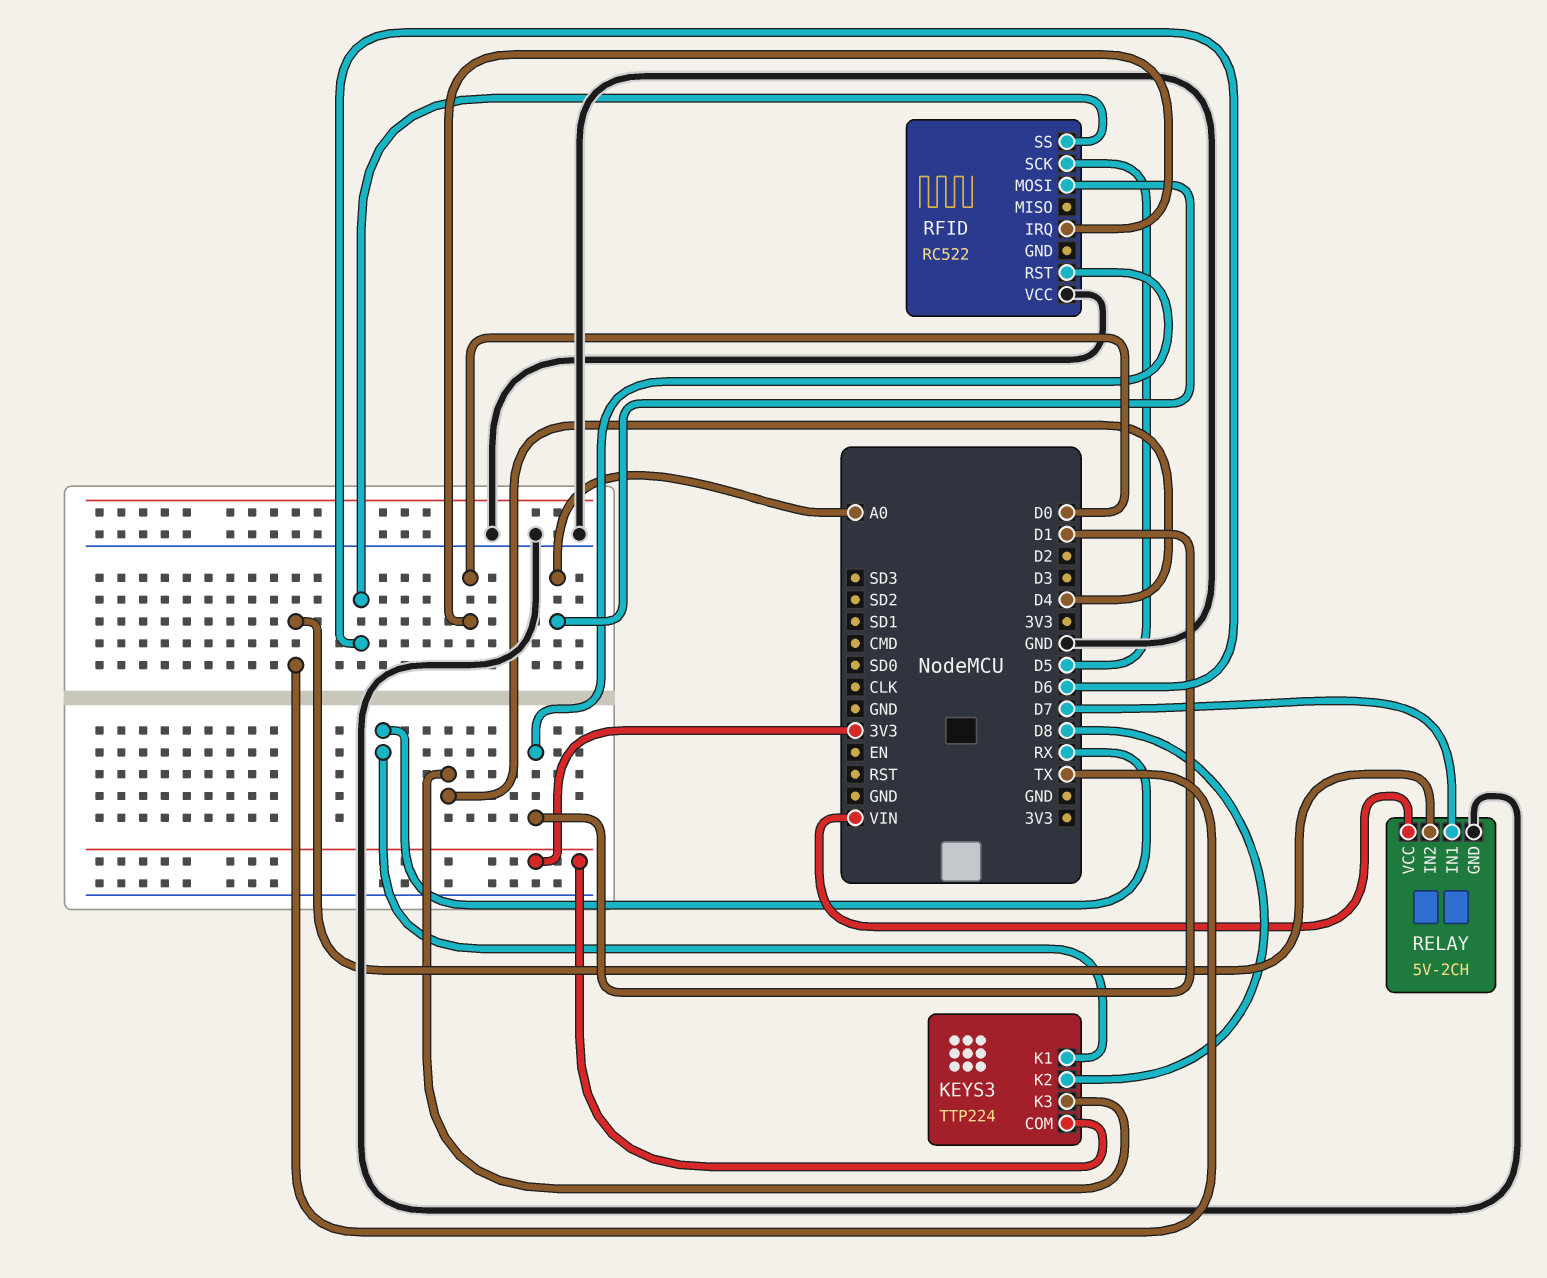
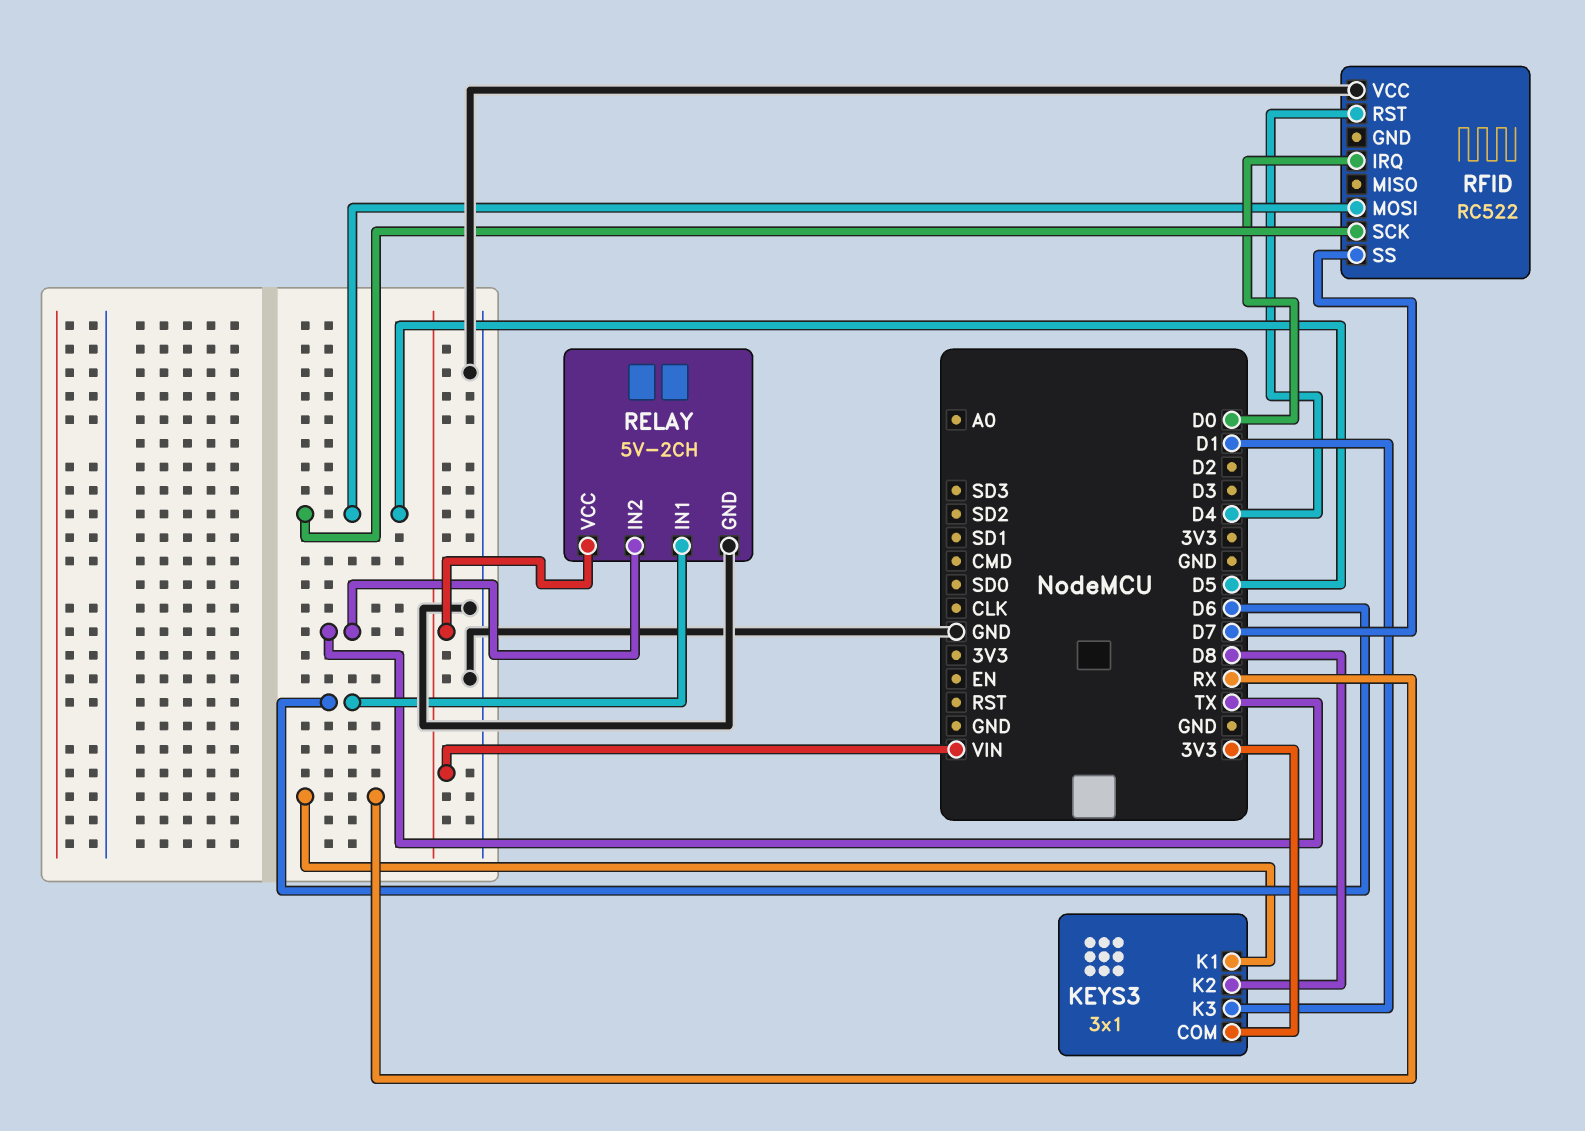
KEYS3: TTP224 -> 3x1
KEYS3 pin K3: D4 -> D1
RELAY pin IN1: D7 -> D6
RFID pin MOSI: A0 -> D5
RFID pin RST: D1 -> D4
RFID pin SS: D6 -> D7

